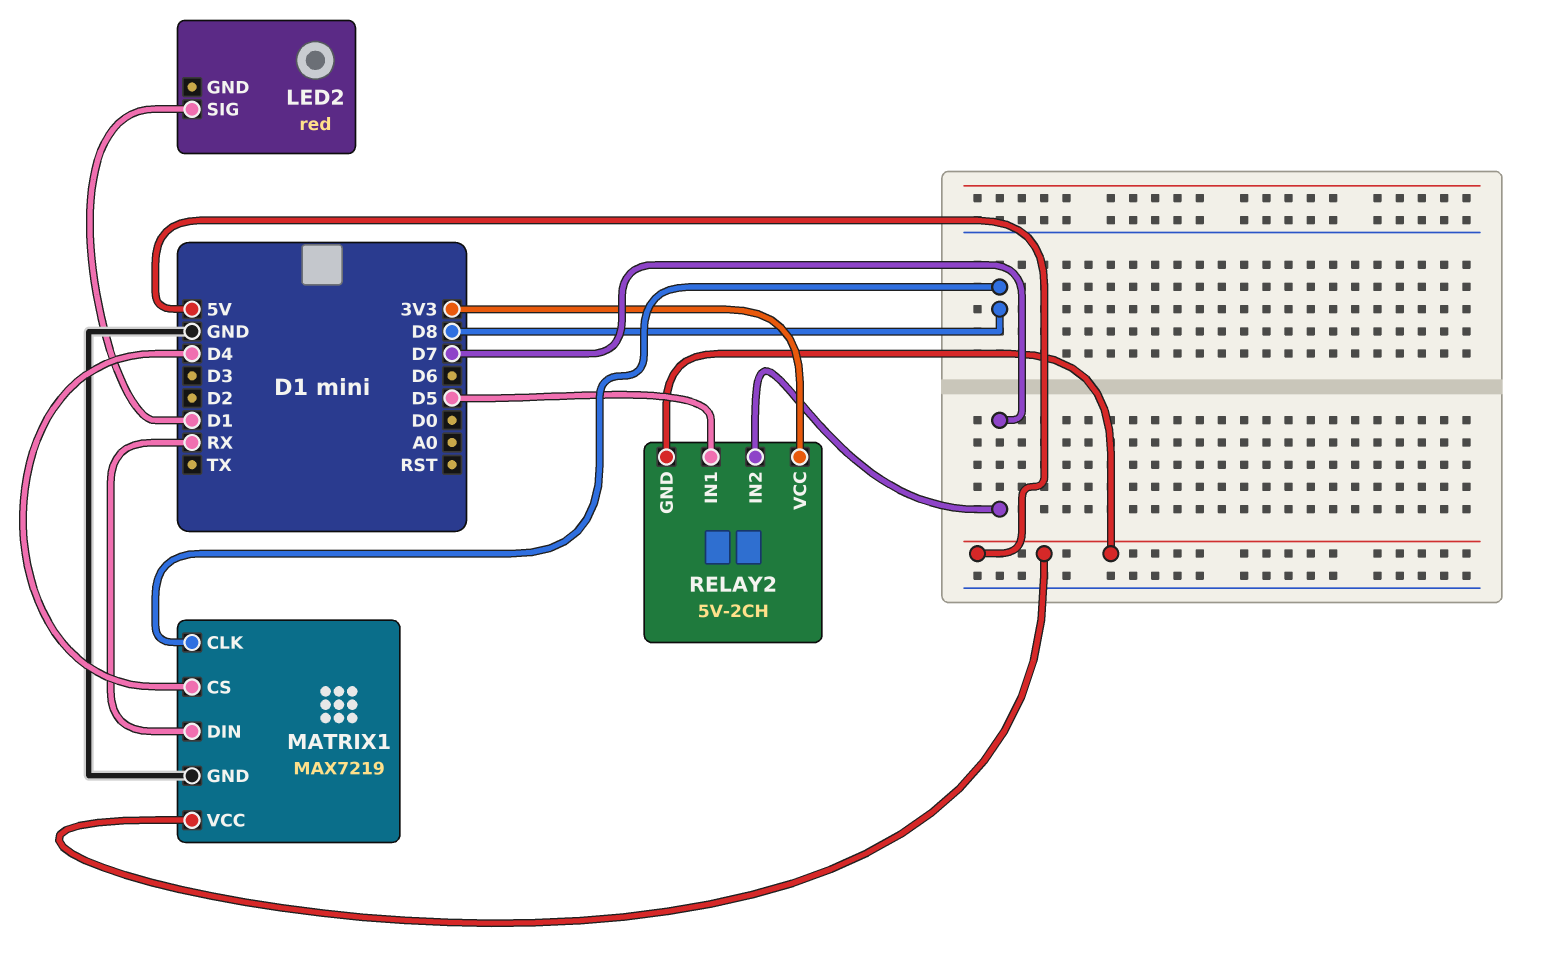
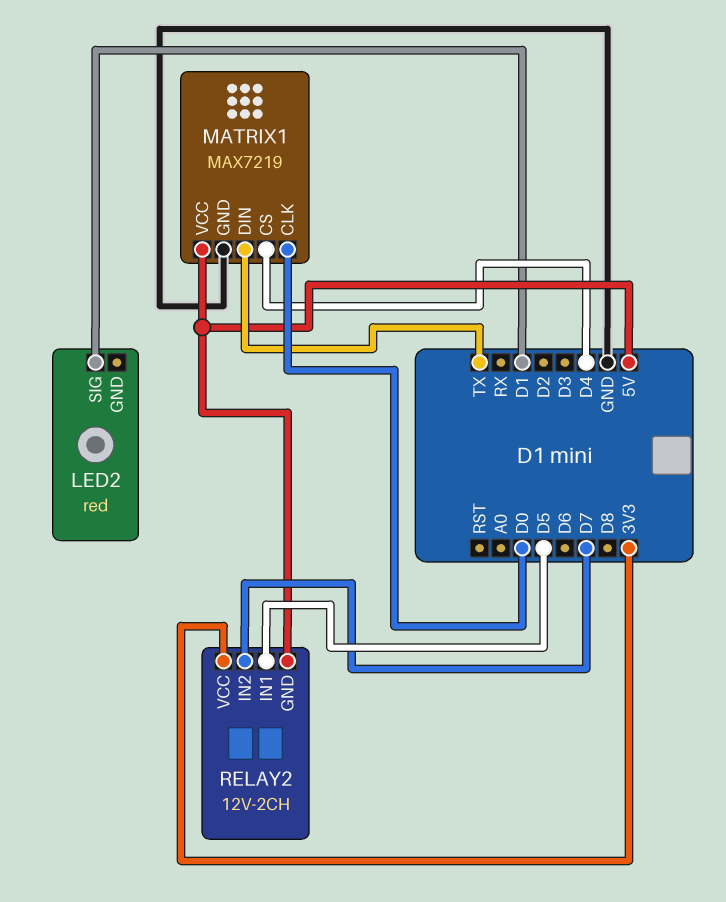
MATRIX1 pin CLK: D8 -> D0
MATRIX1 pin DIN: RX -> TX
RELAY2: 5V-2CH -> 12V-2CH

